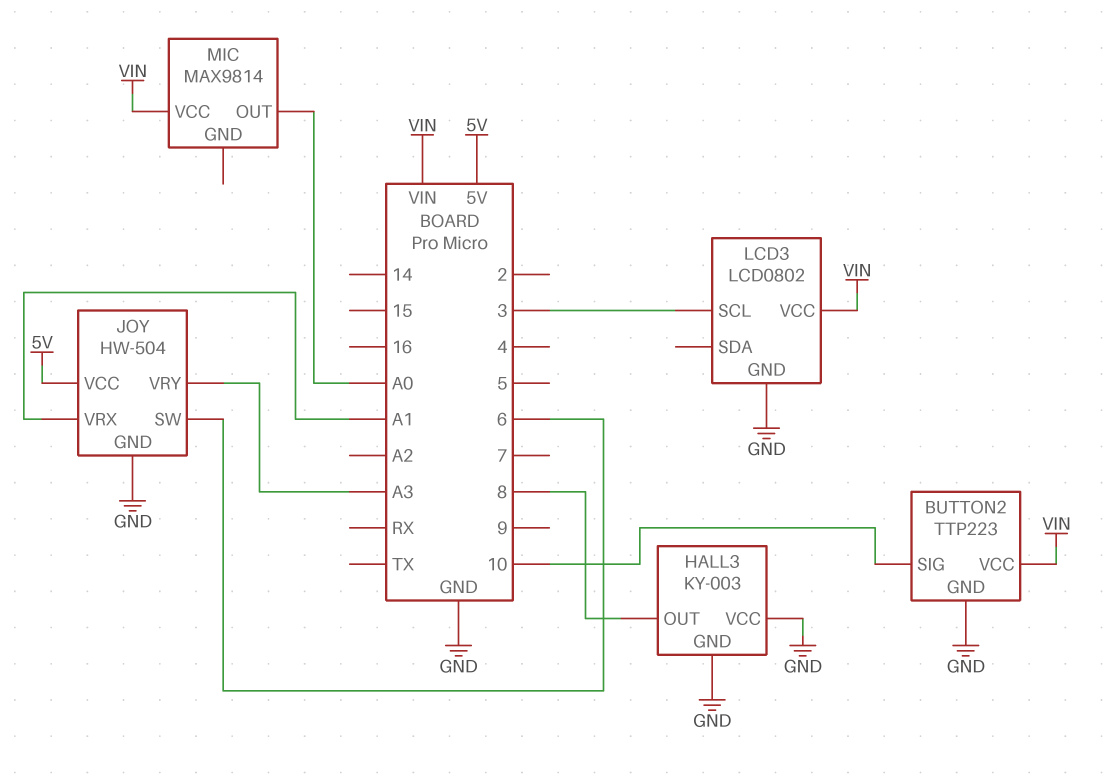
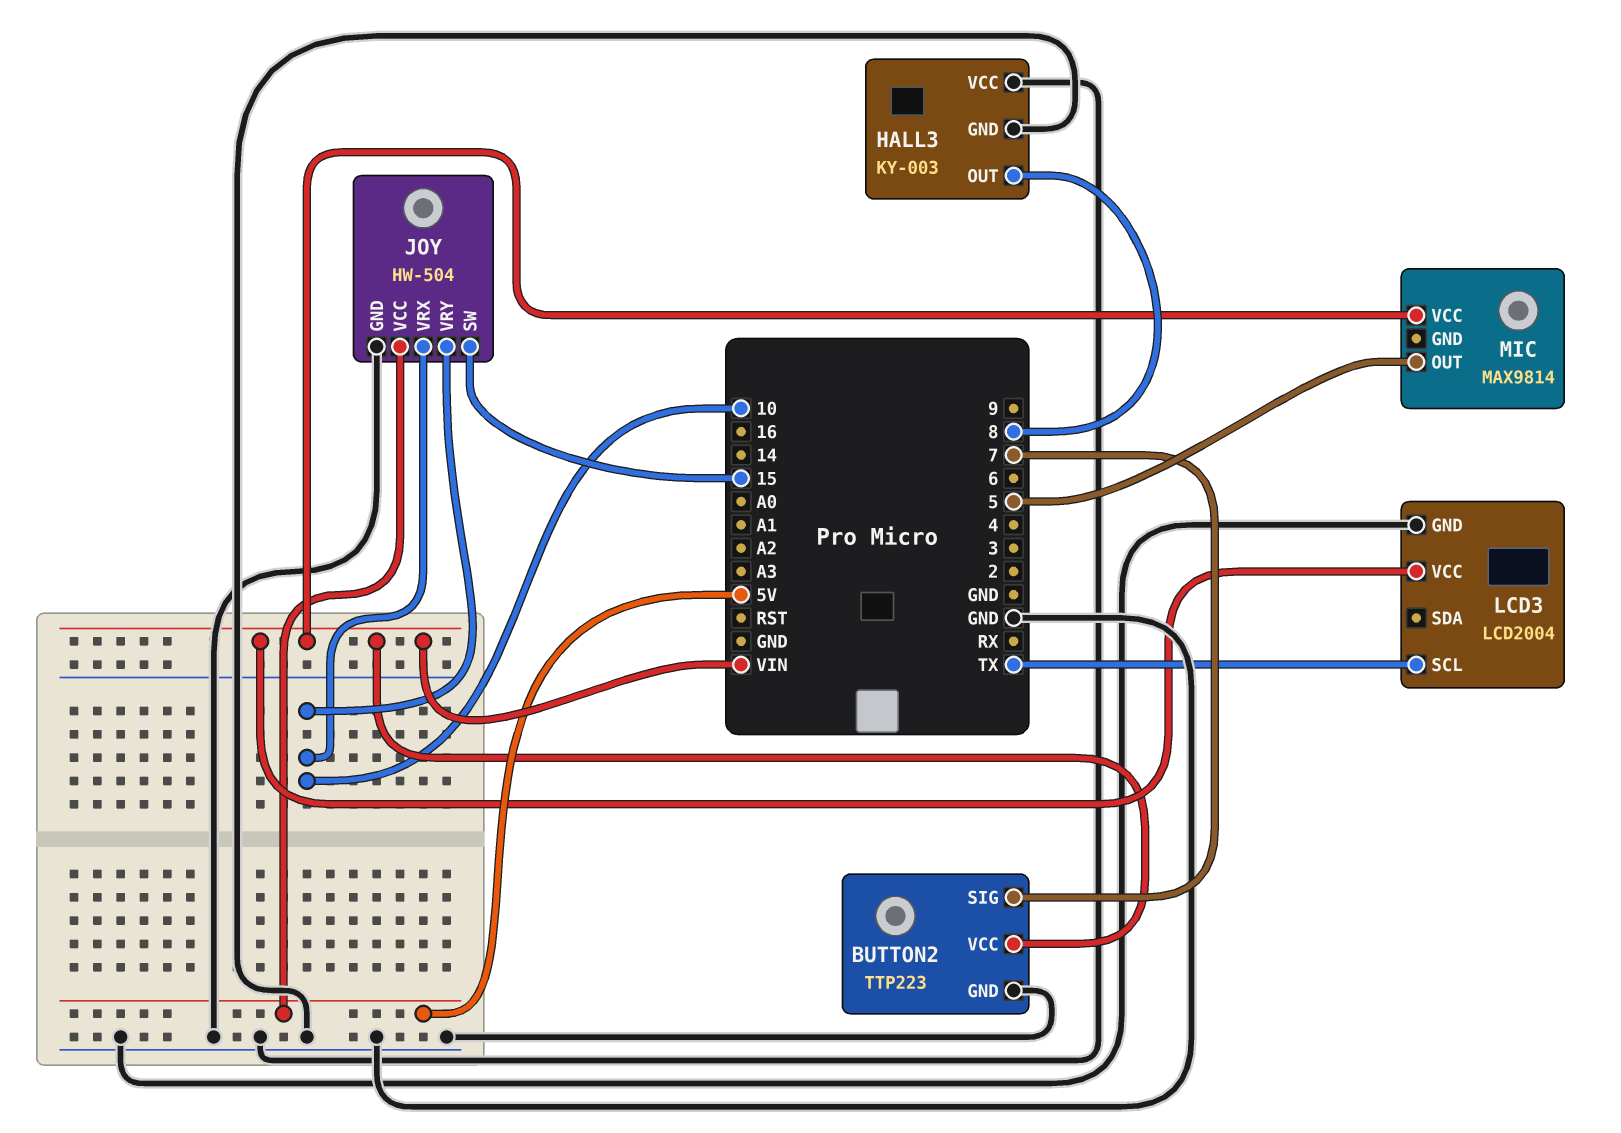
BUTTON2 pin SIG: 10 -> 7
JOY pin SW: 6 -> 15
JOY pin VRX: A1 -> 10
JOY pin VRY: A3 -> 10
LCD3: LCD0802 -> LCD2004
LCD3 pin SCL: 3 -> TX
MIC pin OUT: A0 -> 5

